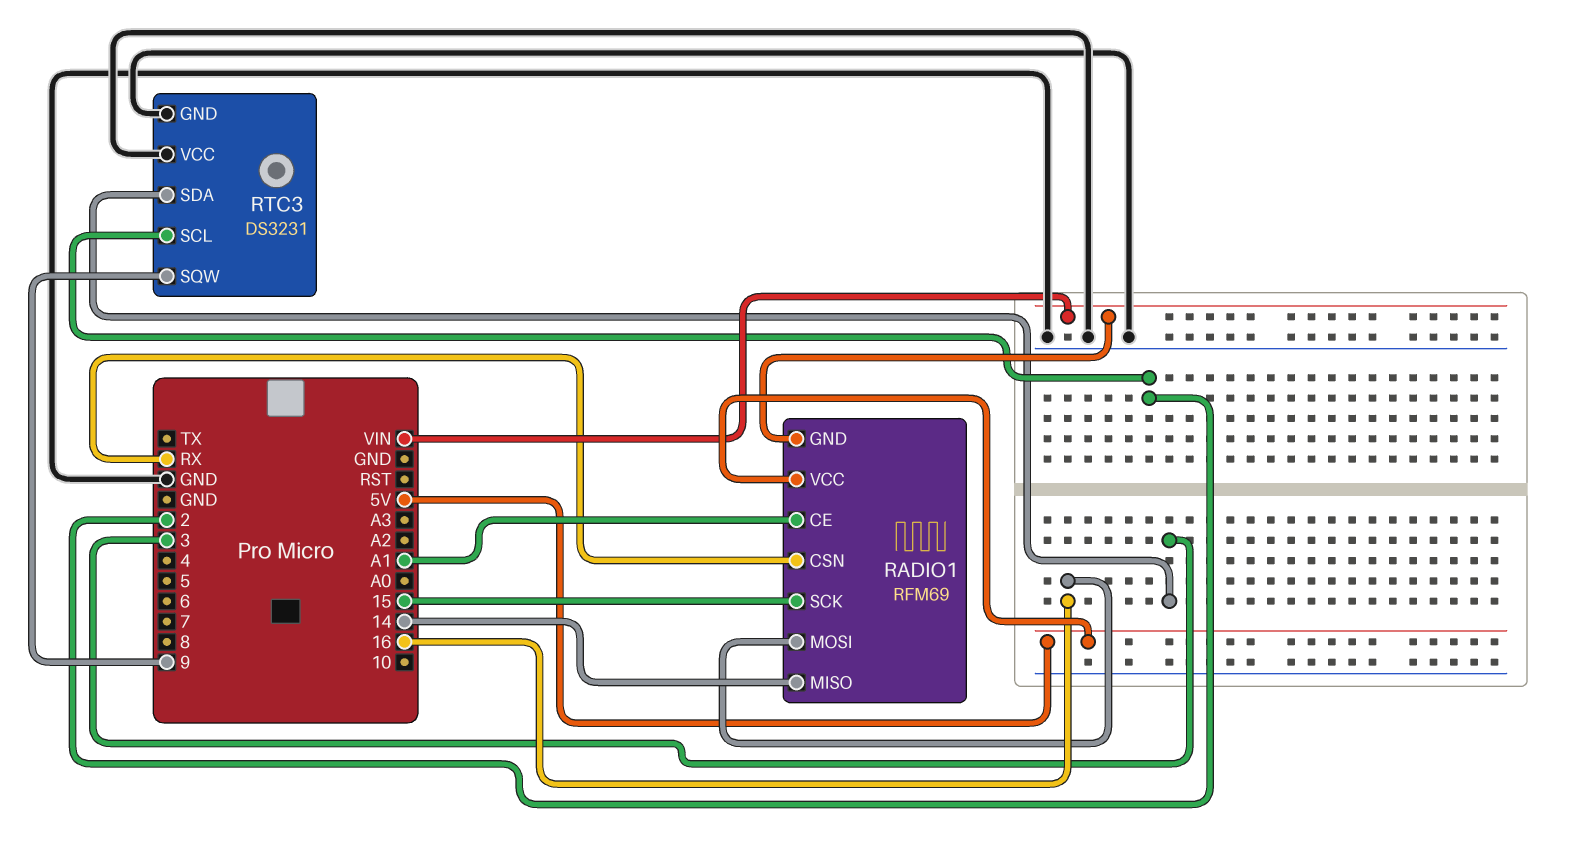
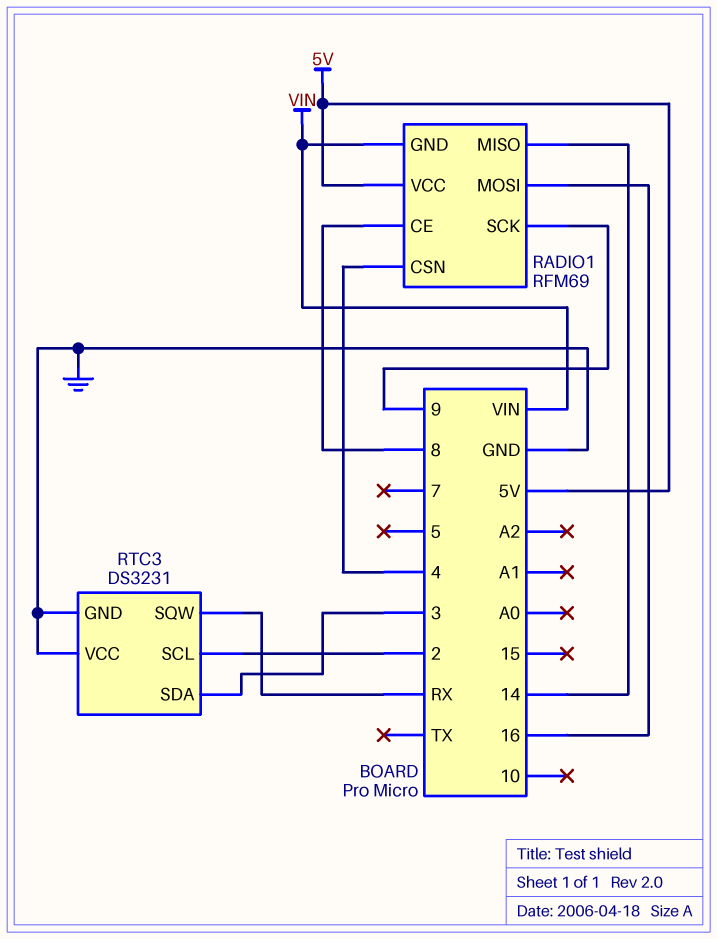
RADIO1 pin CE: A1 -> 8
RADIO1 pin CSN: RX -> 4
RADIO1 pin SCK: 15 -> 9
RTC3 pin SQW: 9 -> RX

